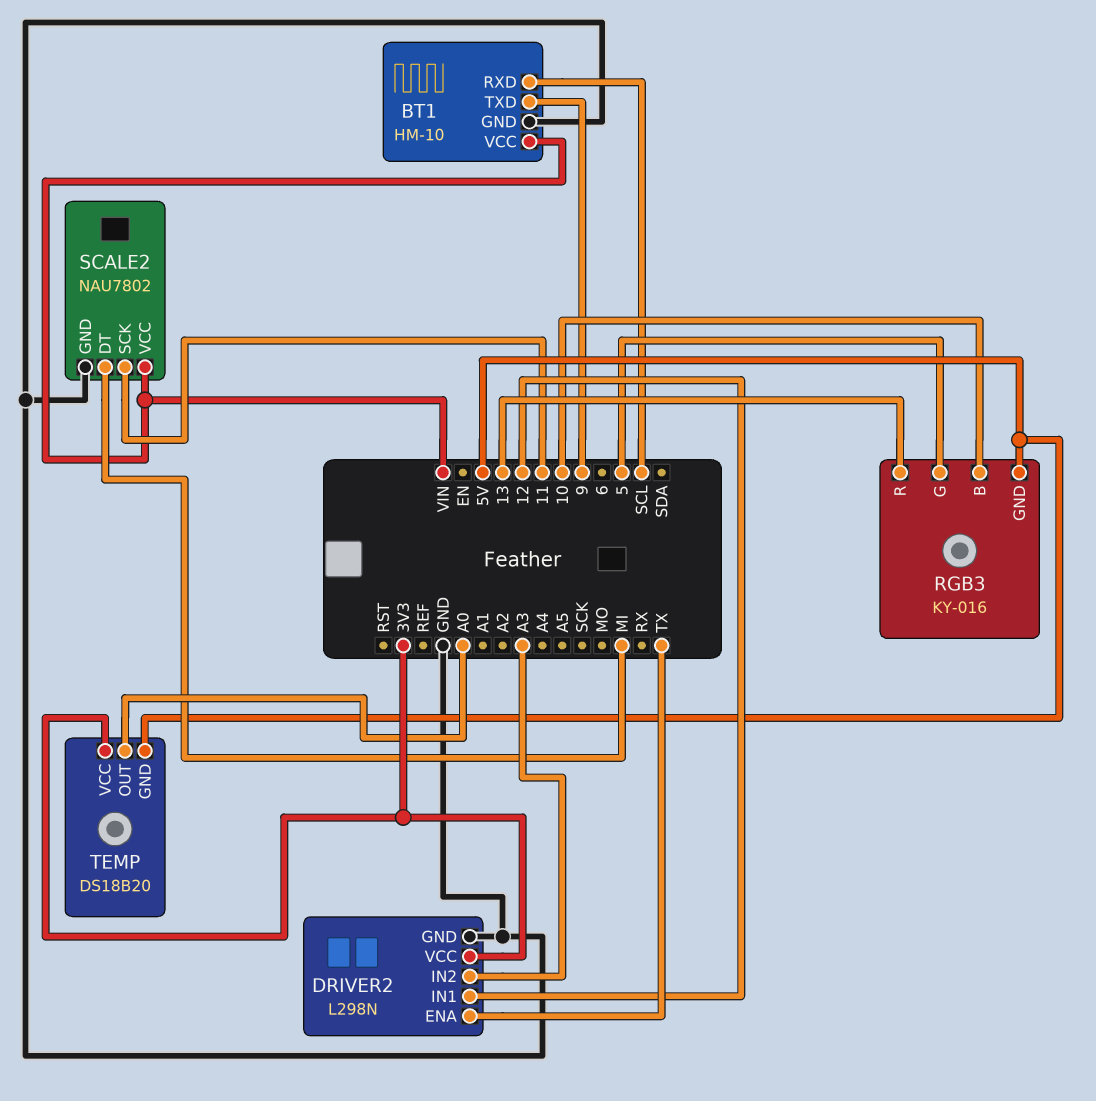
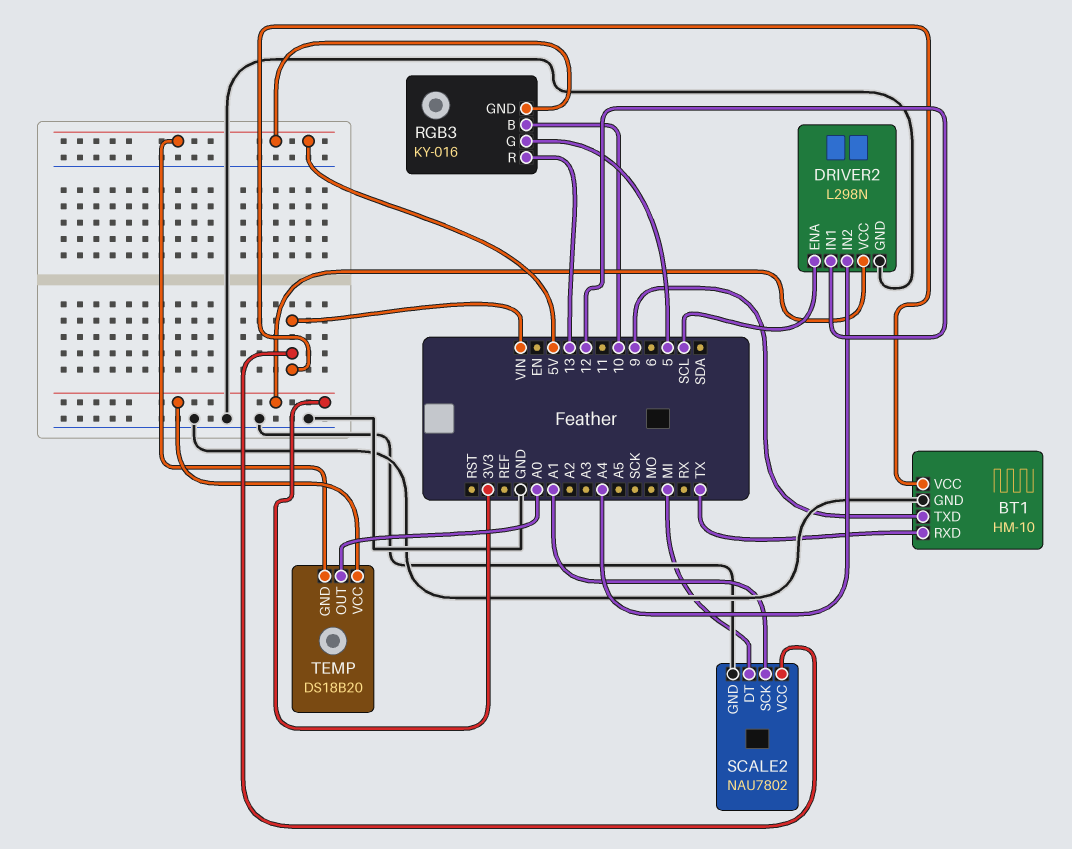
BT1 pin RXD: SCL -> TX
DRIVER2 pin ENA: TX -> SCL
DRIVER2 pin IN2: A3 -> A4
SCALE2 pin SCK: 11 -> A1

